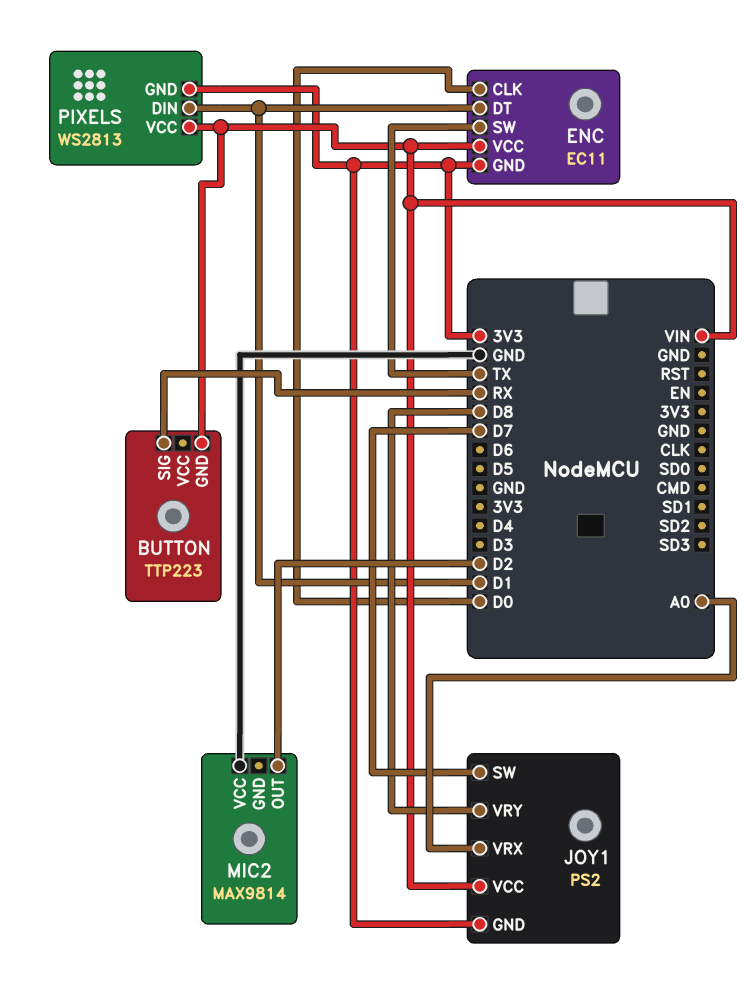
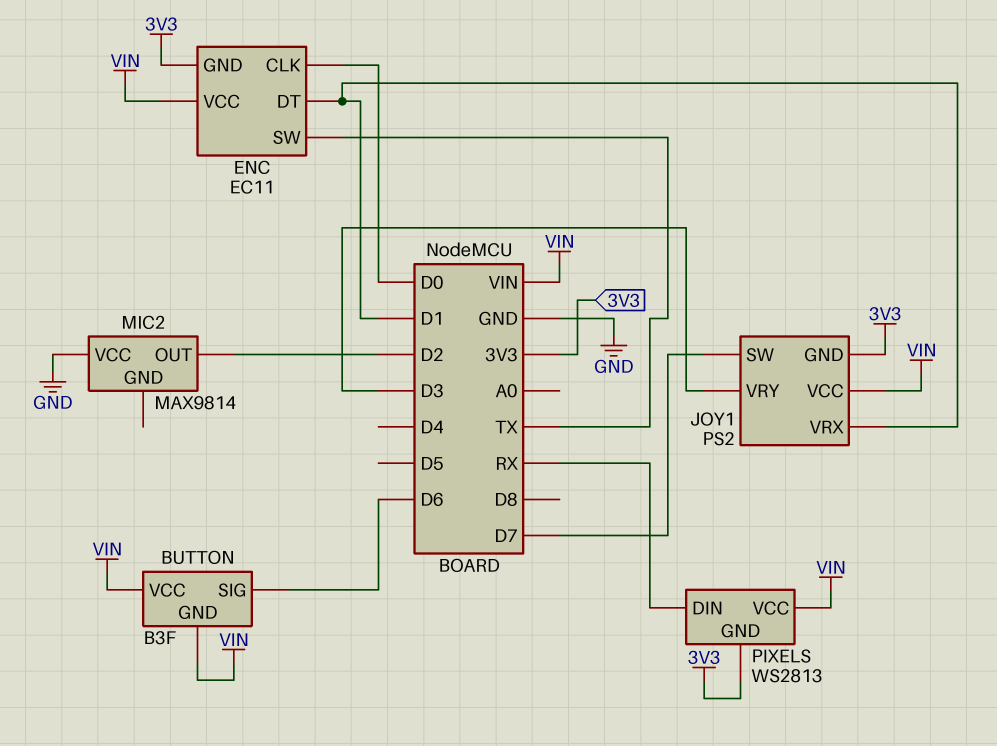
BUTTON: TTP223 -> B3F
BUTTON pin SIG: RX -> D6
BUTTON pin VCC: none -> VIN
JOY1 pin VRX: A0 -> D1
JOY1 pin VRY: D8 -> D3
PIXELS pin DIN: D1 -> RX

